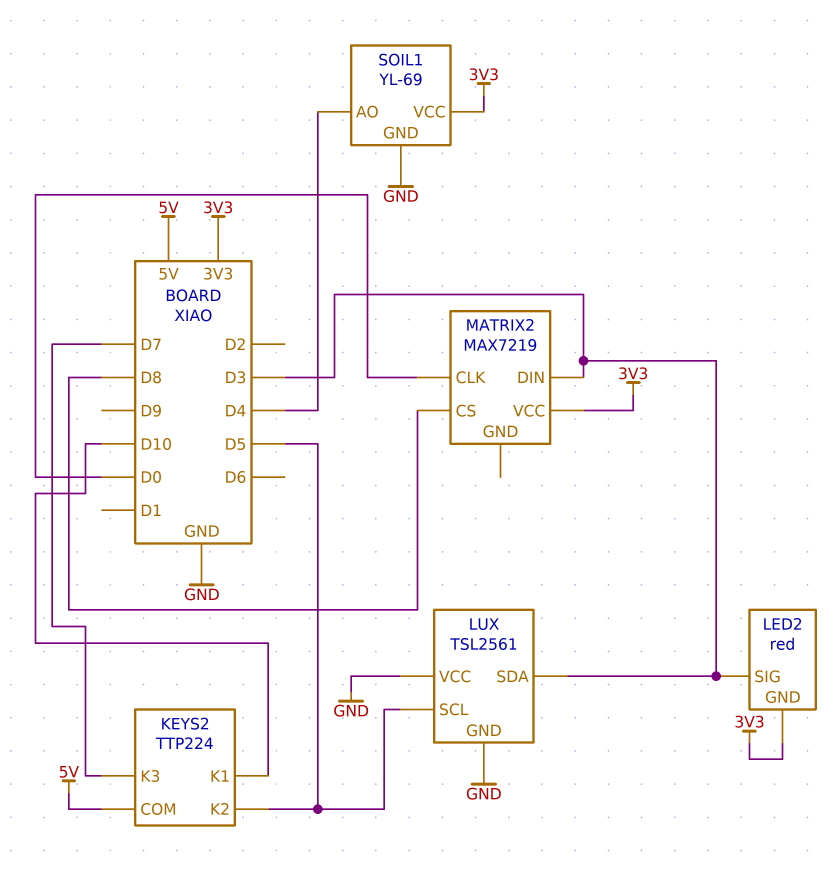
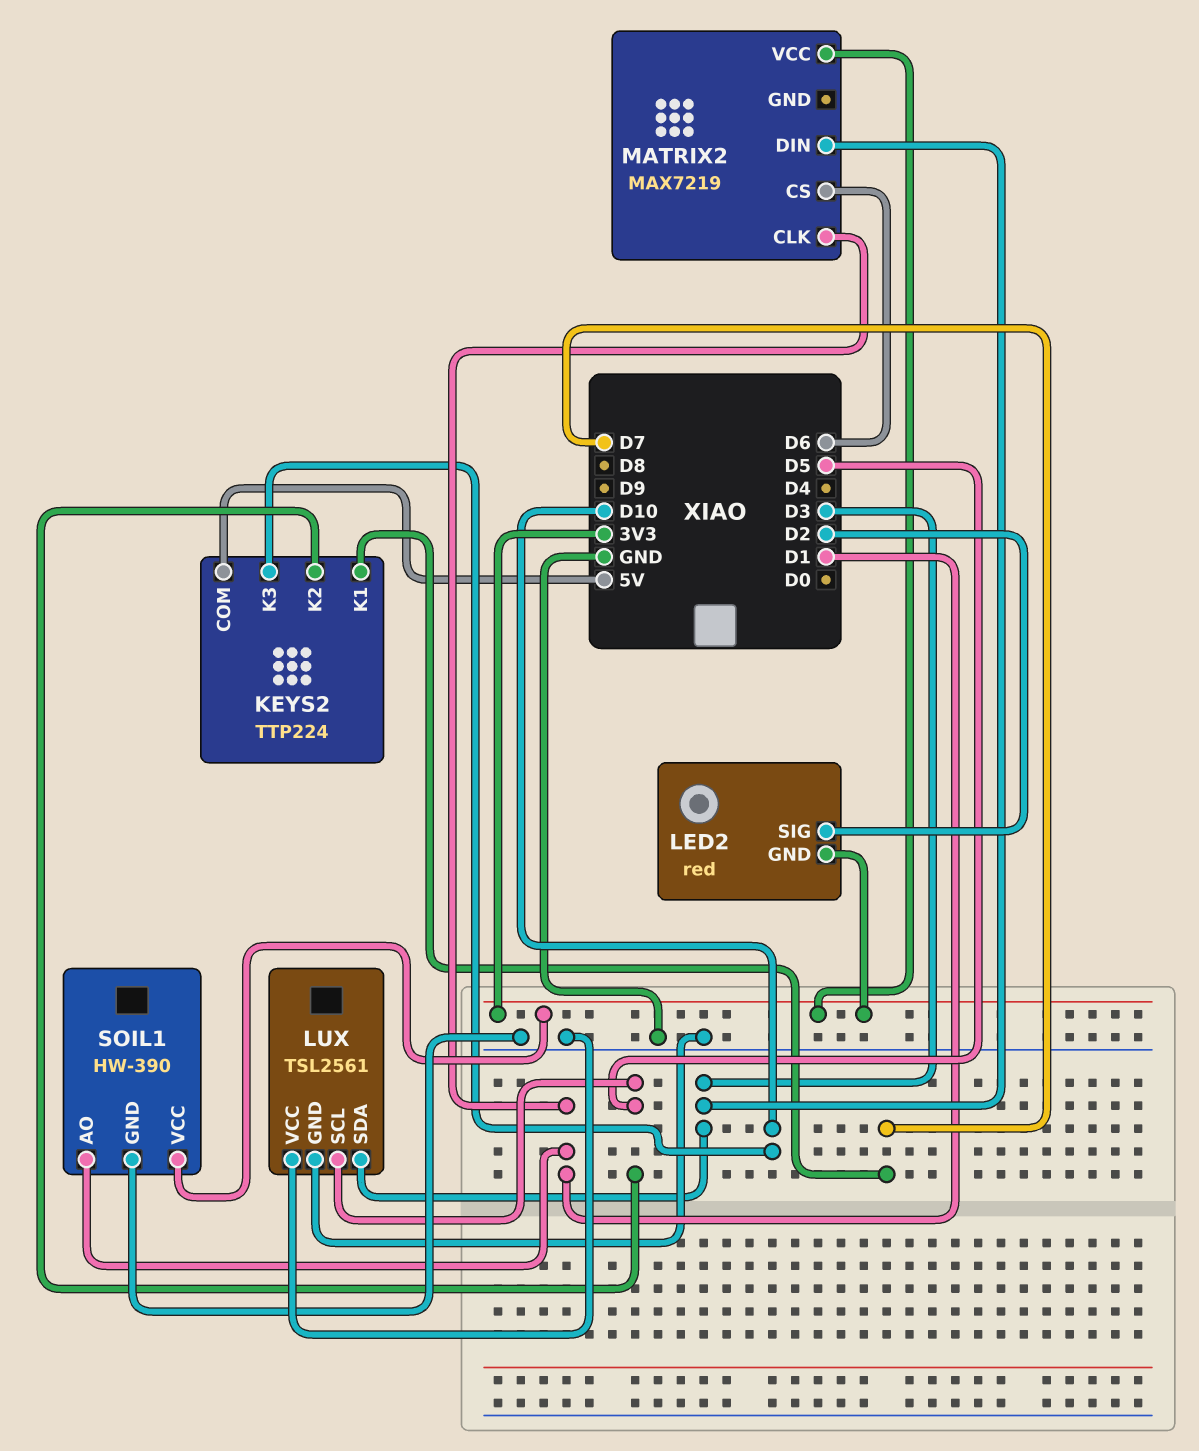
KEYS2 pin K1: D10 -> D7
KEYS2 pin K3: D7 -> D10
LED2 pin SIG: D3 -> D2
MATRIX2 pin CLK: D0 -> D1
MATRIX2 pin CS: D8 -> D6
SOIL1: YL-69 -> HW-390
SOIL1 pin AO: D4 -> D1

